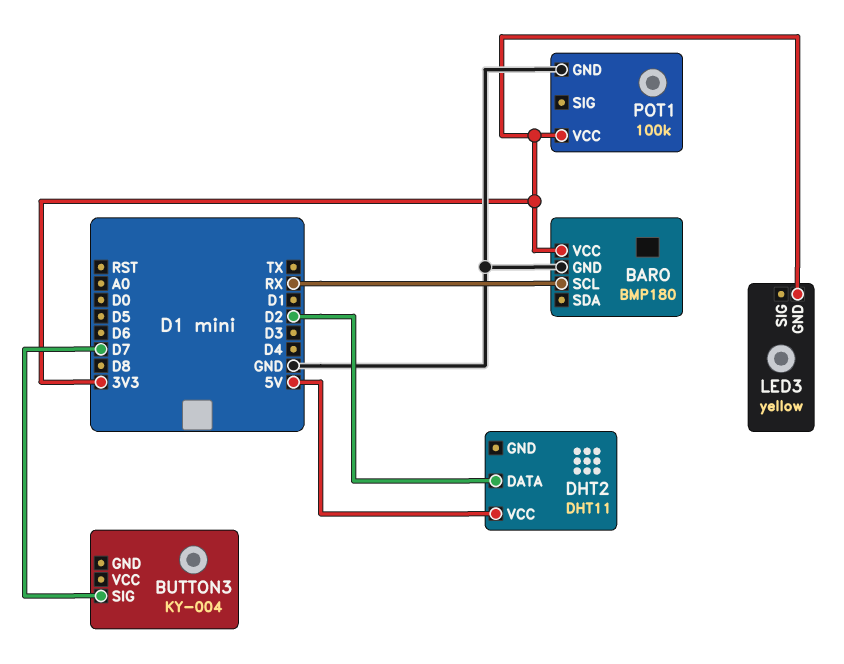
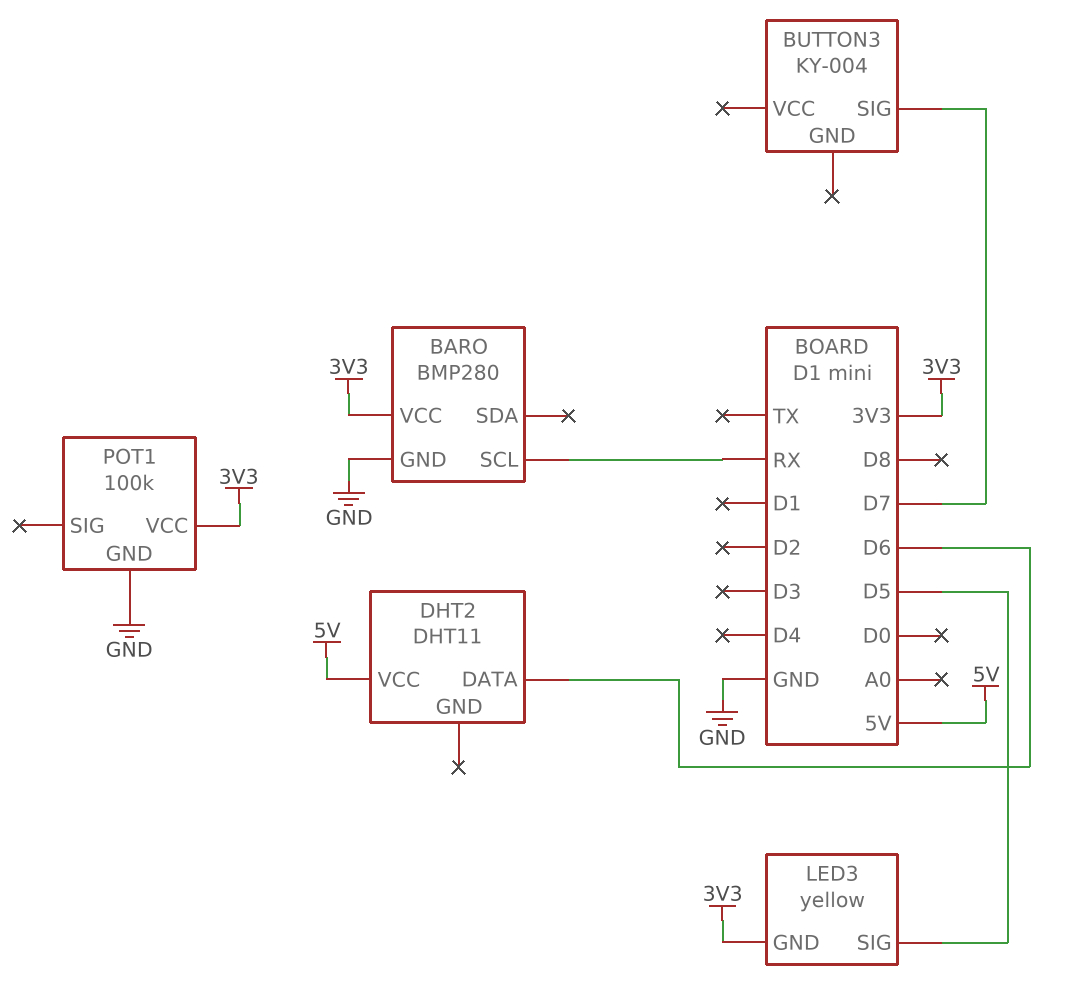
BARO: BMP180 -> BMP280
DHT2 pin DATA: D2 -> D6
LED3 pin SIG: none -> D5

